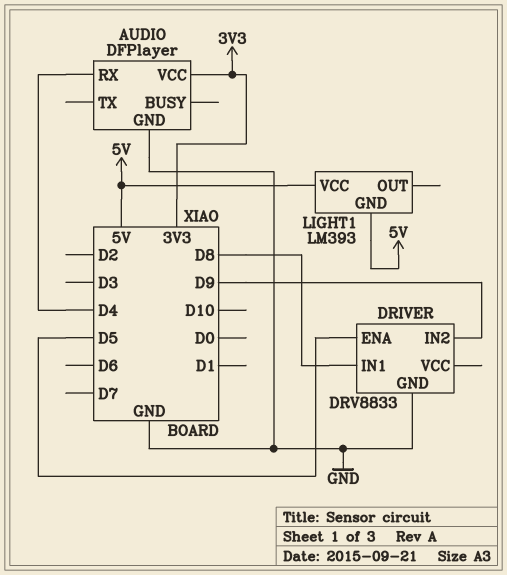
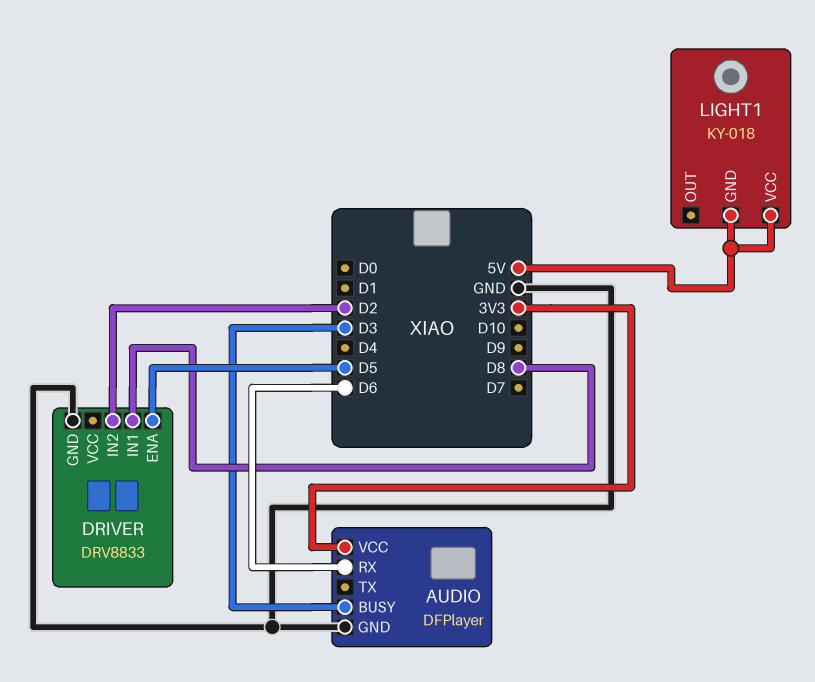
AUDIO pin BUSY: none -> D3
AUDIO pin RX: D4 -> D6
DRIVER pin IN2: D9 -> D2
LIGHT1: LM393 -> KY-018

